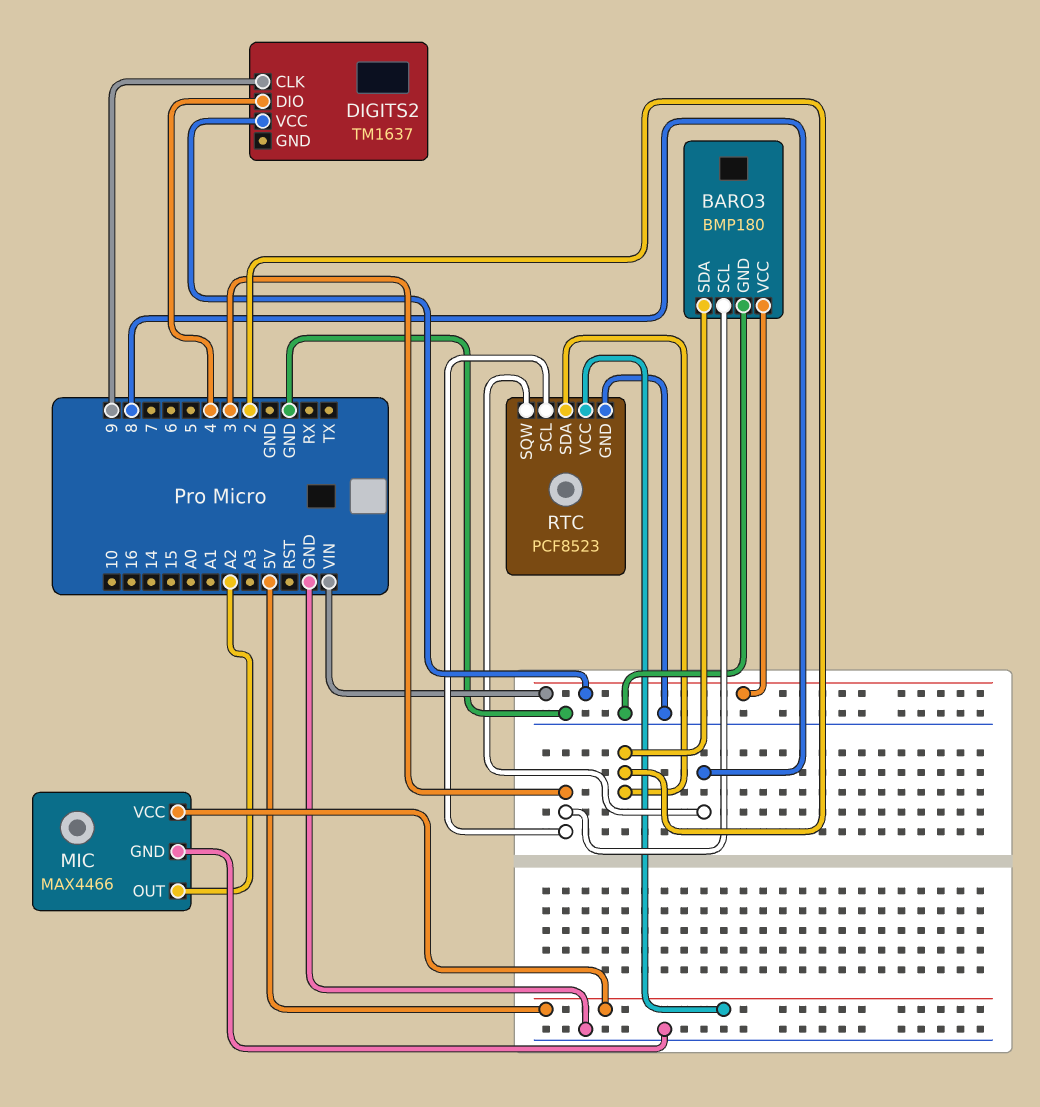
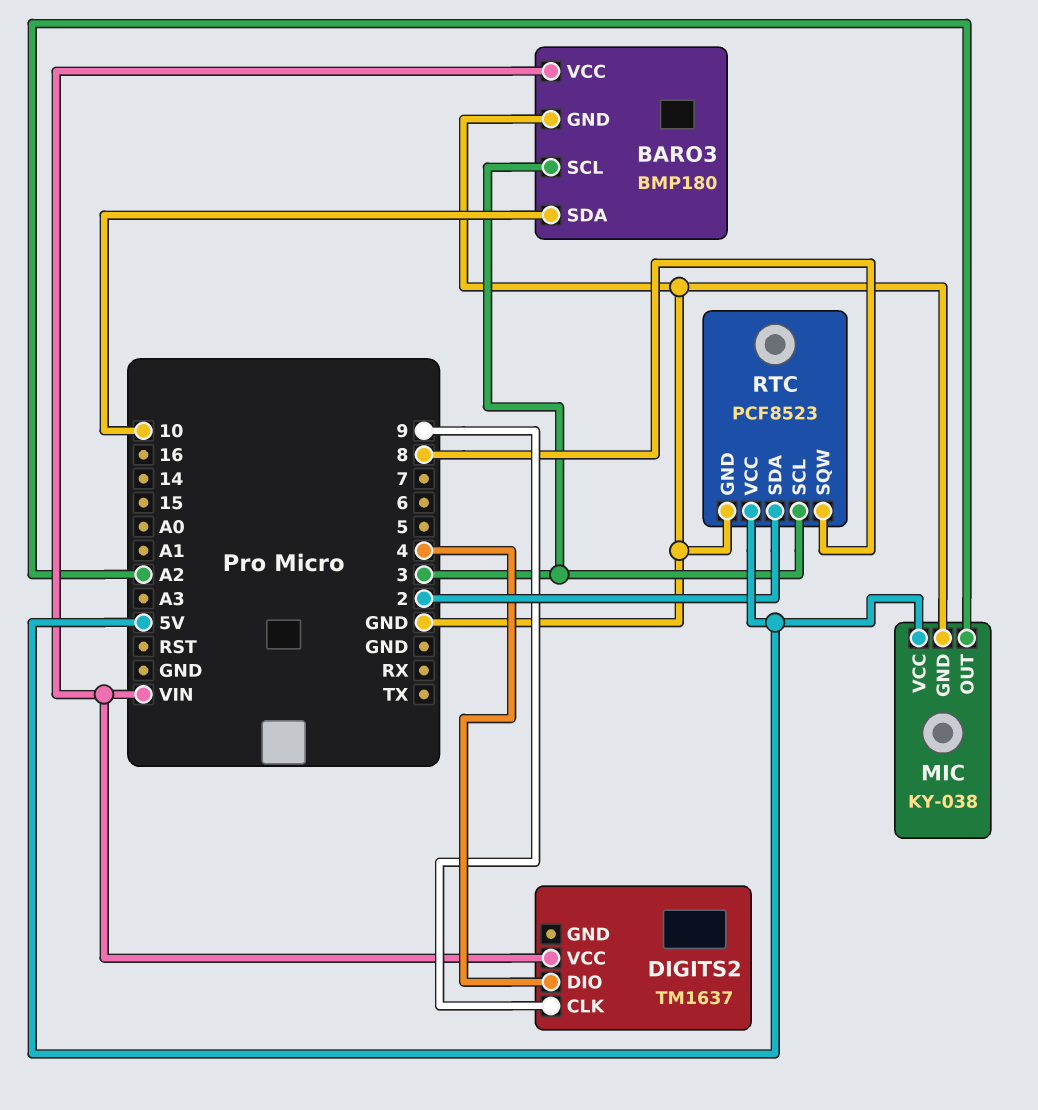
BARO3 pin SDA: 2 -> 10
MIC: MAX4466 -> KY-038

